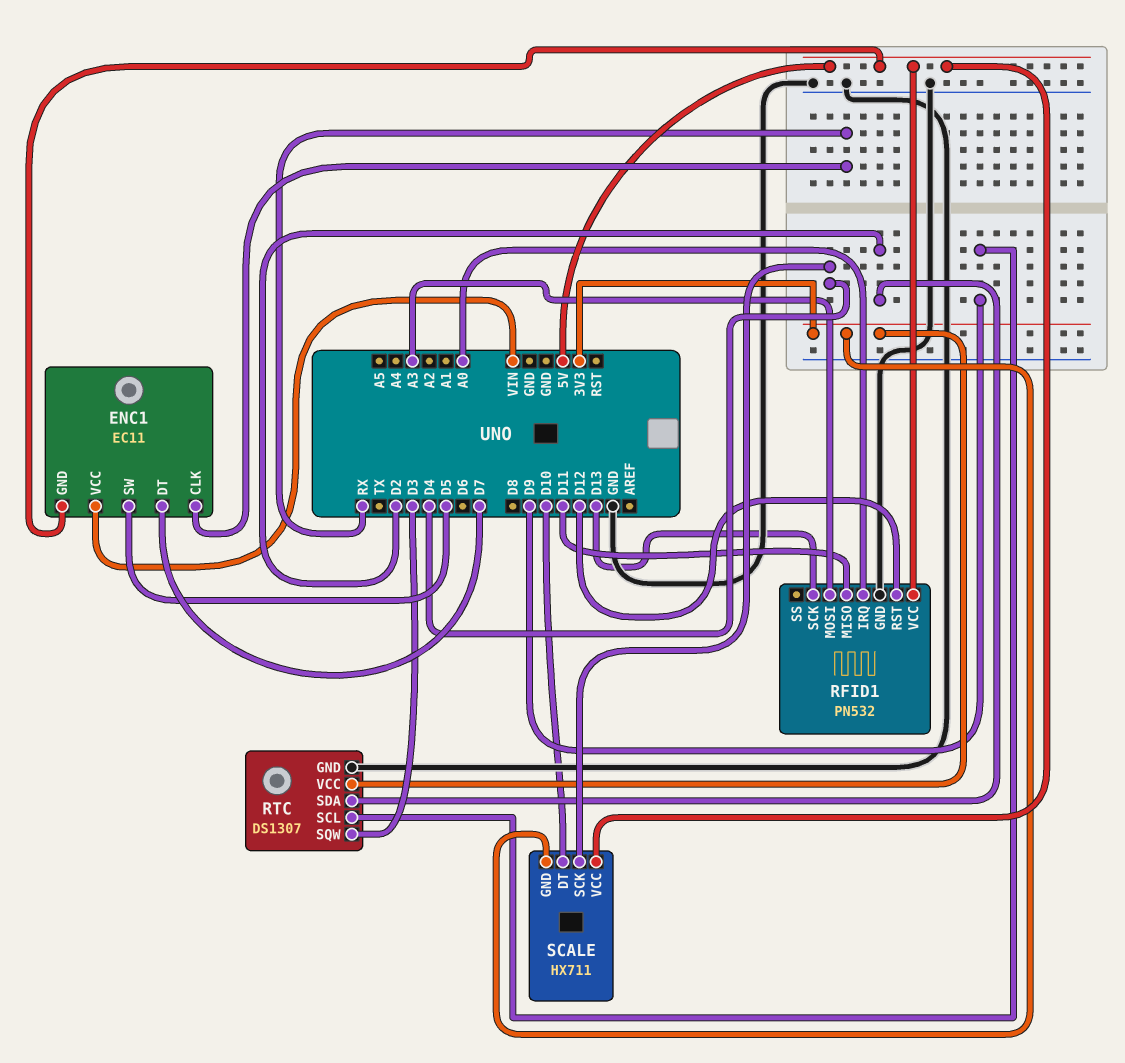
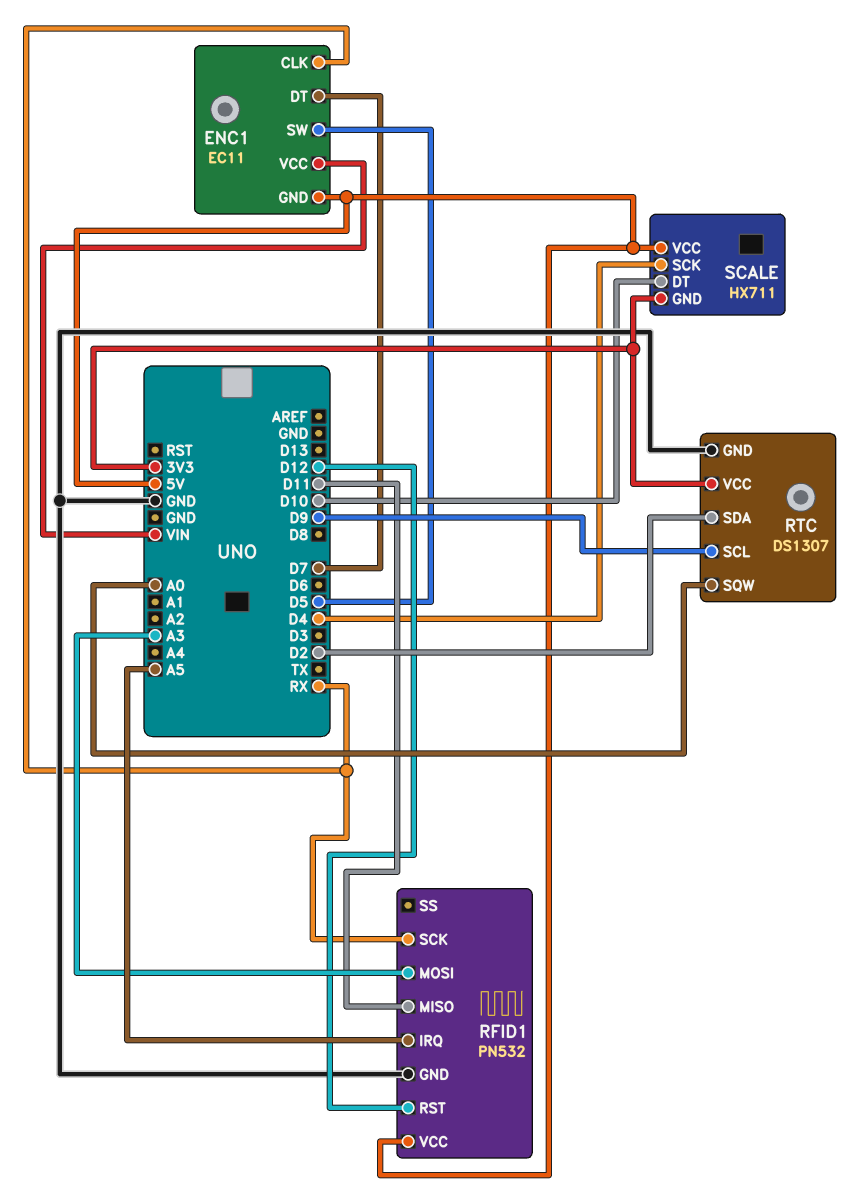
RFID1 pin IRQ: A0 -> A5
RFID1 pin SCK: D13 -> RX
RTC pin SQW: D3 -> A0

